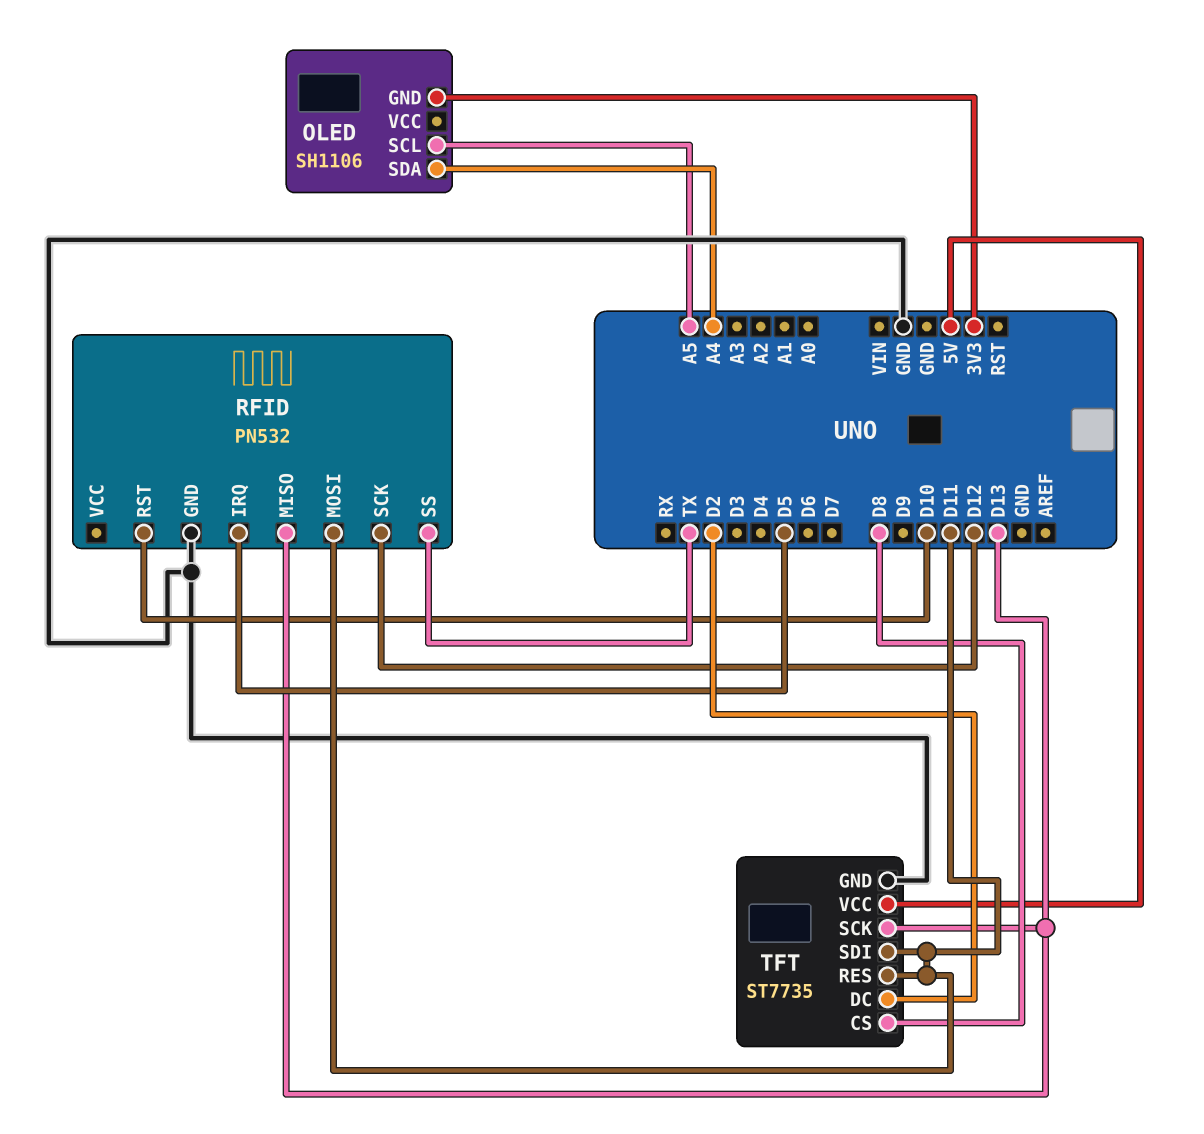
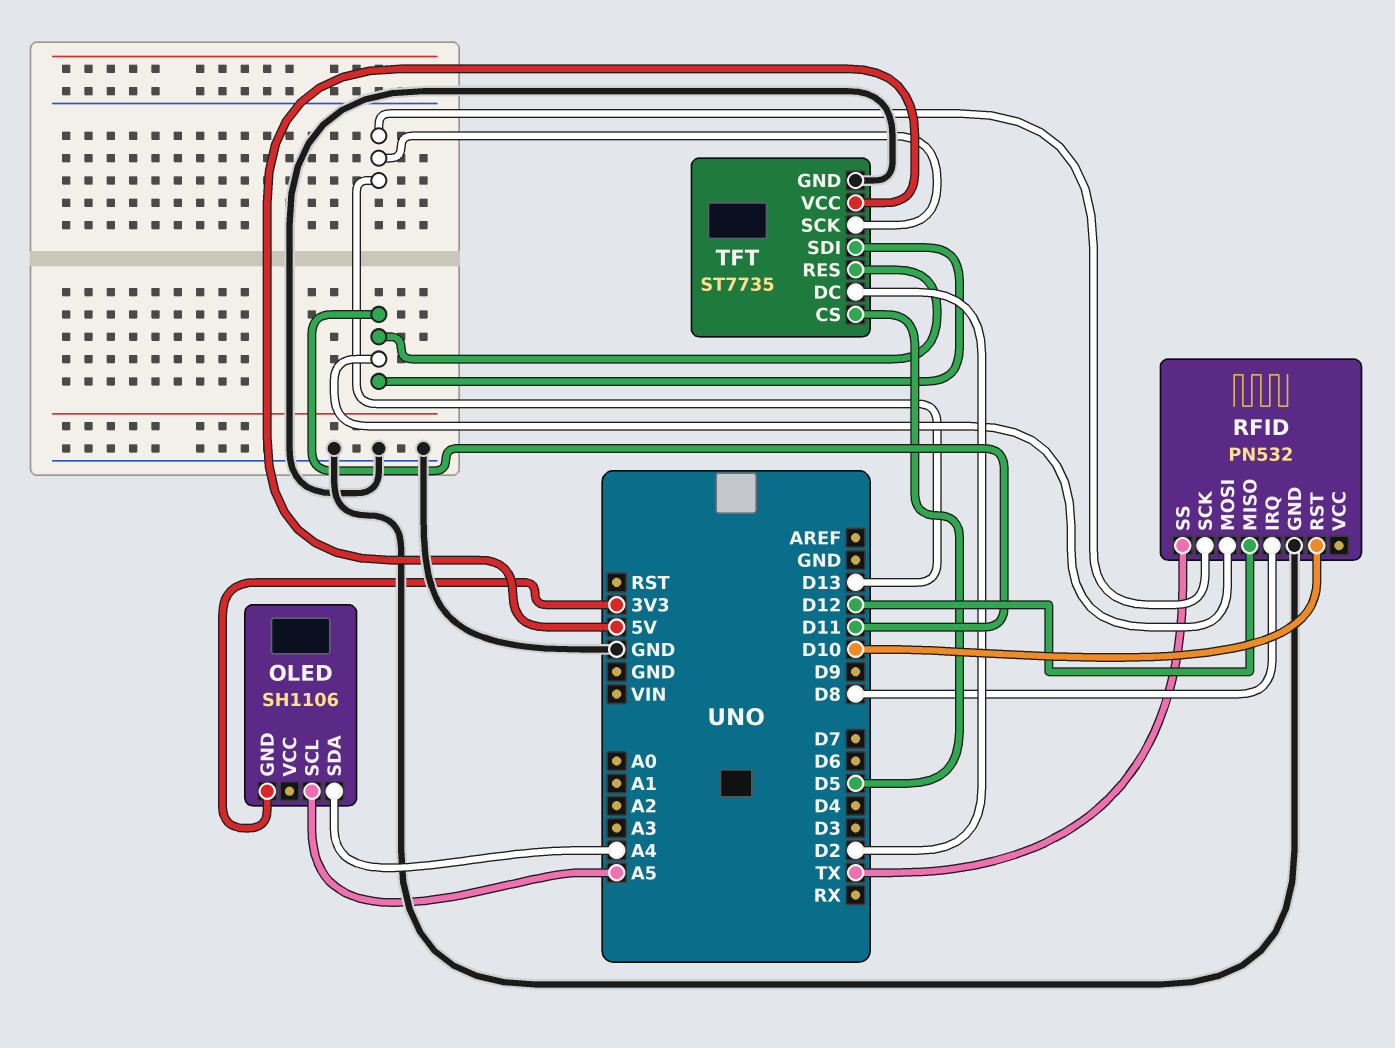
RFID pin IRQ: D5 -> D8
RFID pin MISO: D13 -> D12
RFID pin SCK: D12 -> D13
TFT pin CS: D8 -> D5

